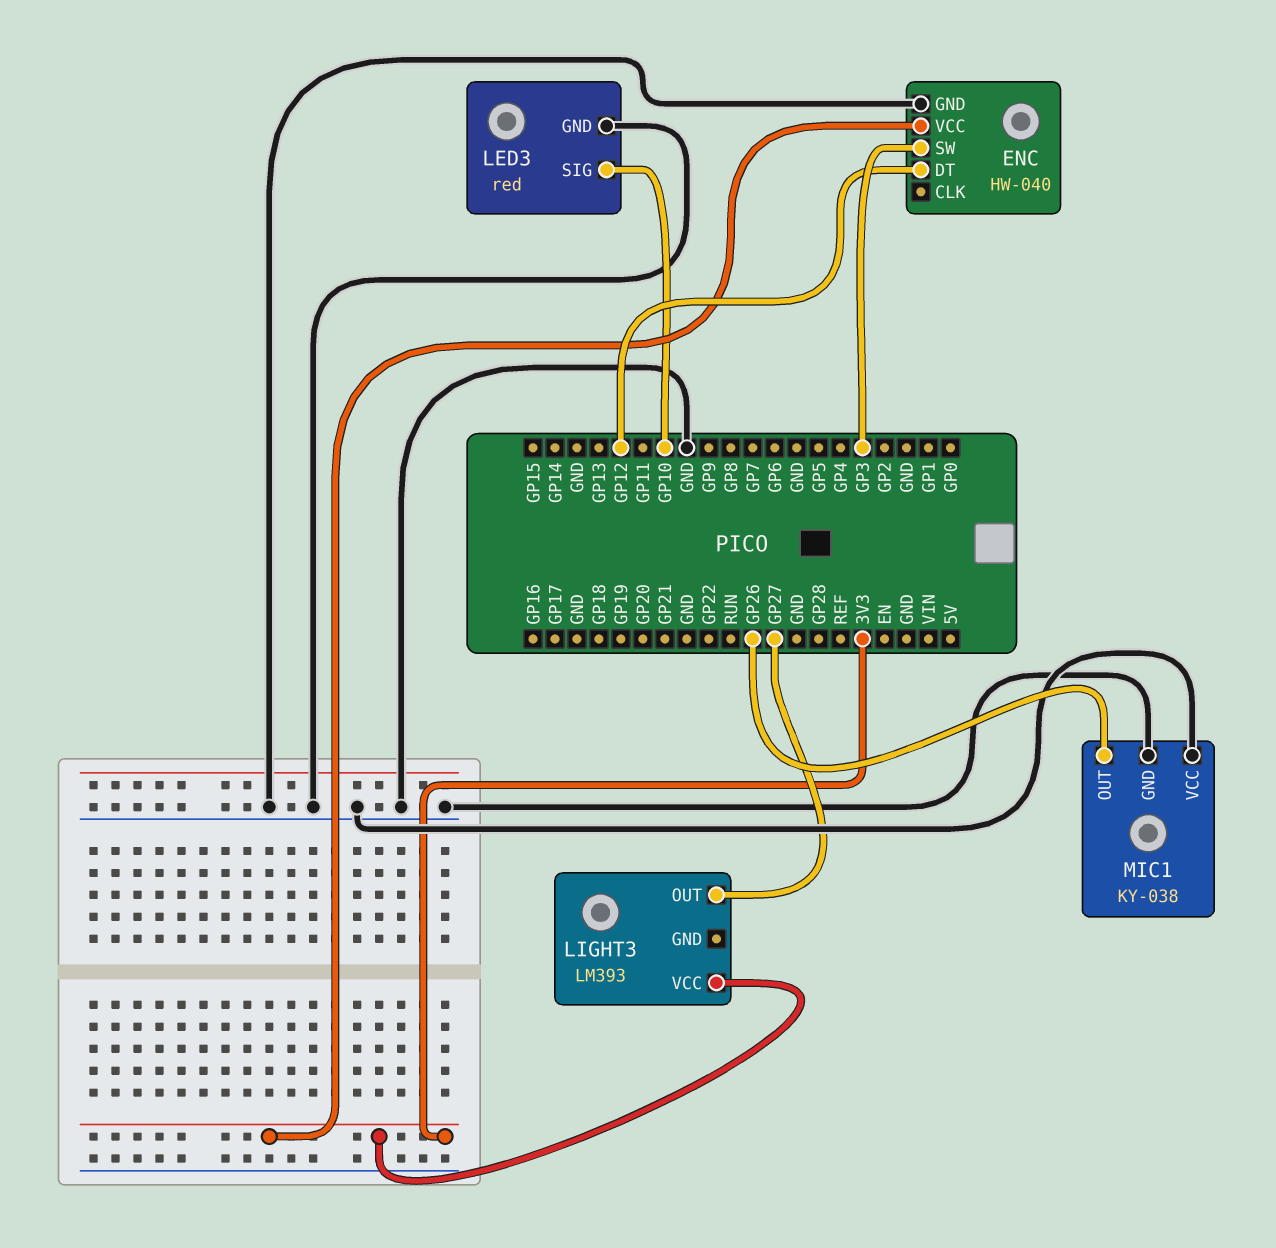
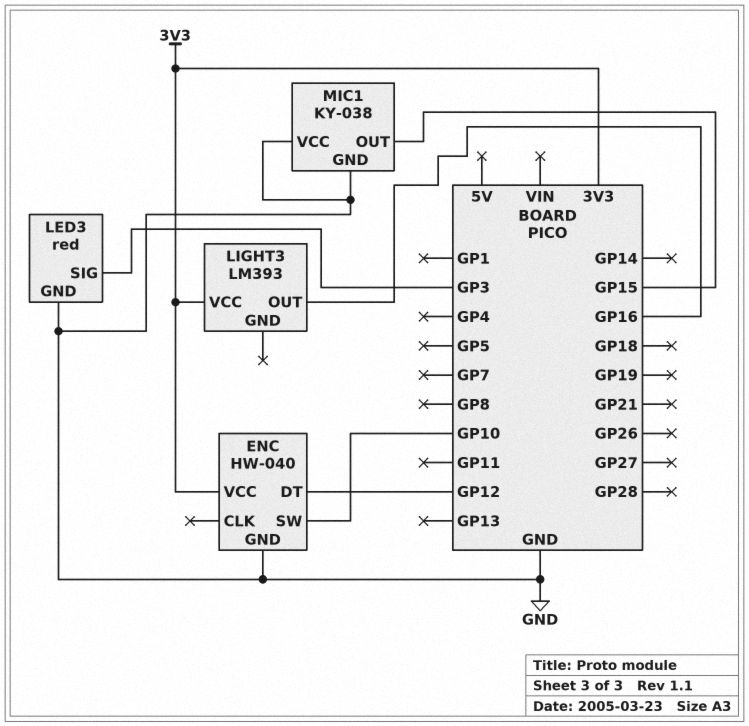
ENC pin SW: GP3 -> GP10
LED3 pin SIG: GP10 -> GP3
LIGHT3 pin OUT: GP27 -> GP16
MIC1 pin OUT: GP26 -> GP15

